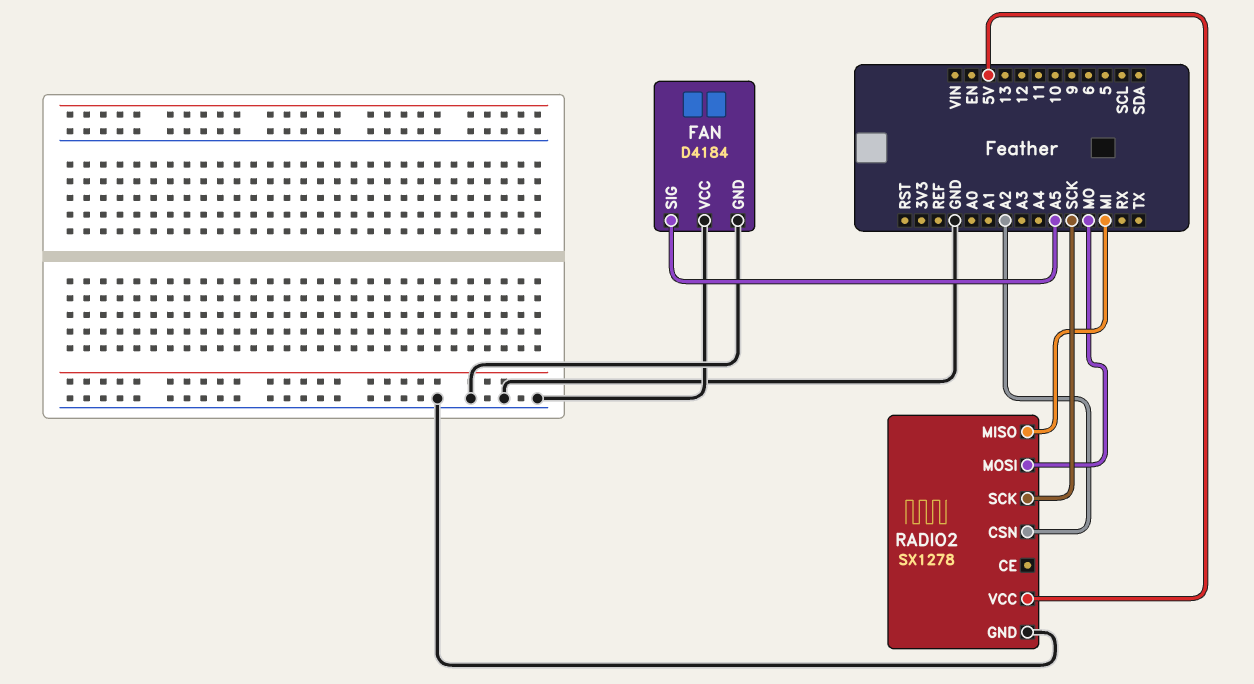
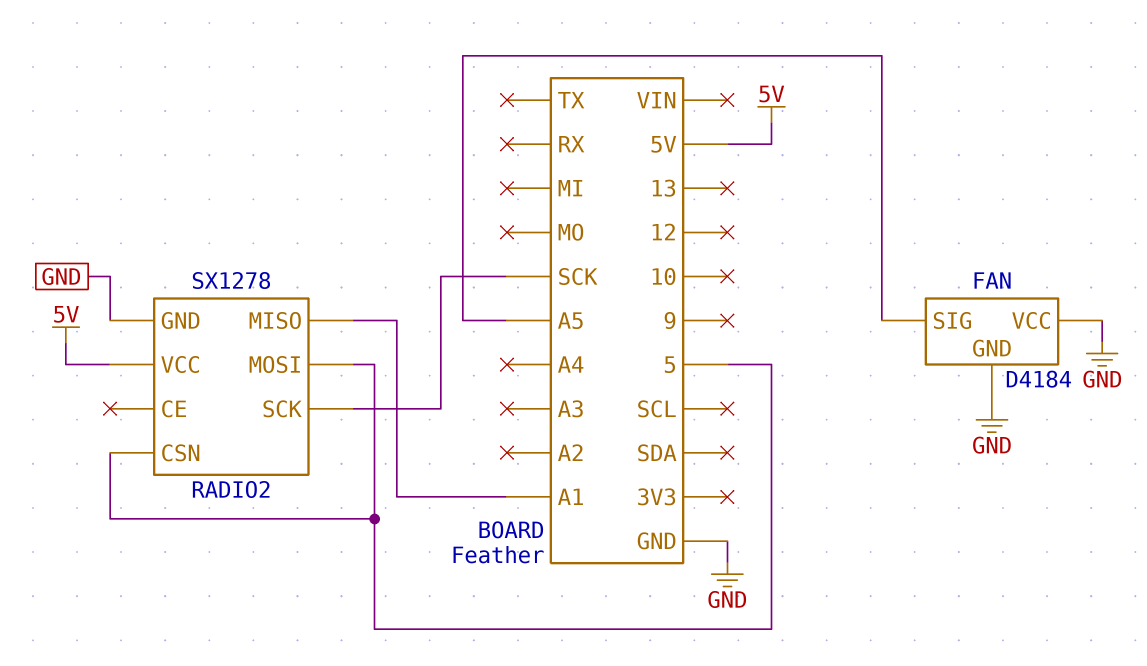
RADIO2 pin CSN: A2 -> 5
RADIO2 pin MISO: MI -> A1
RADIO2 pin MOSI: MO -> 5

